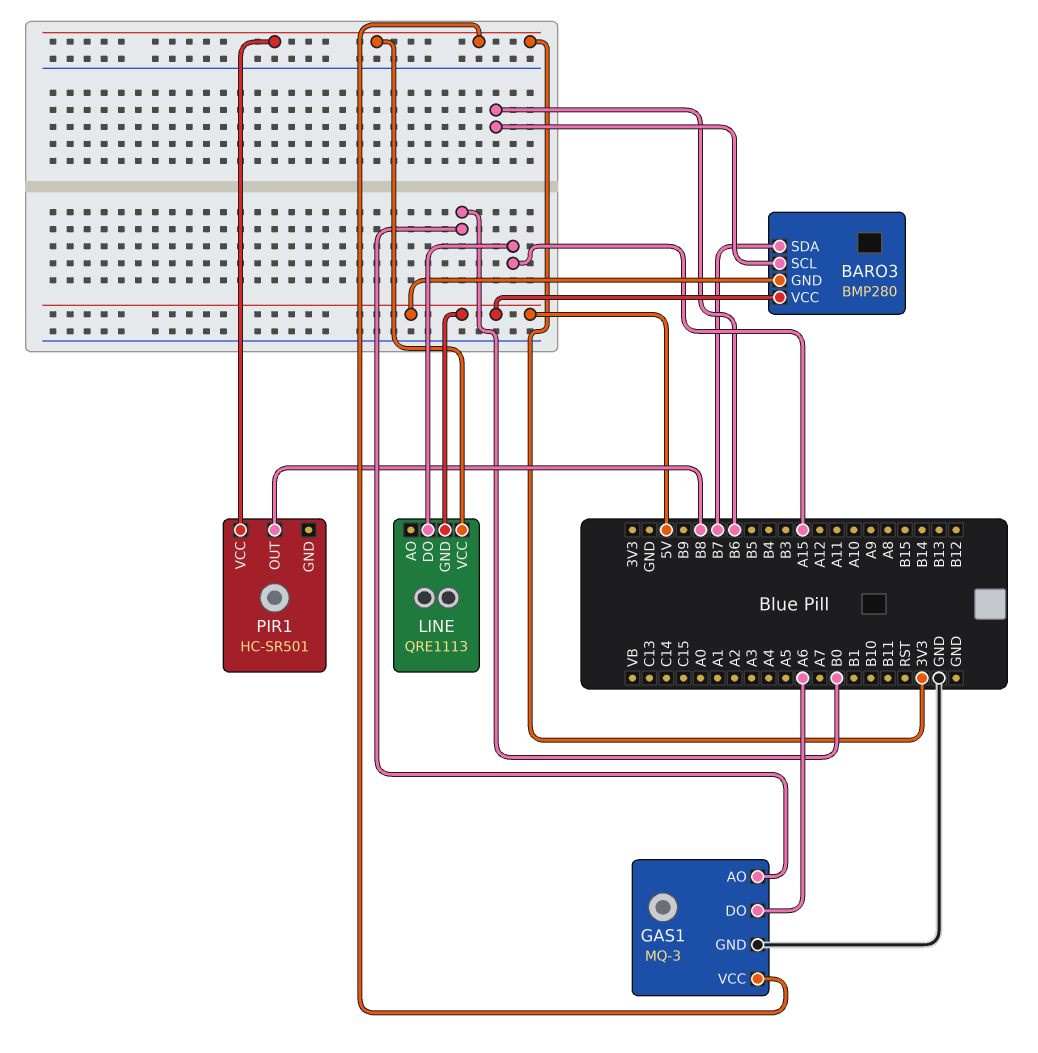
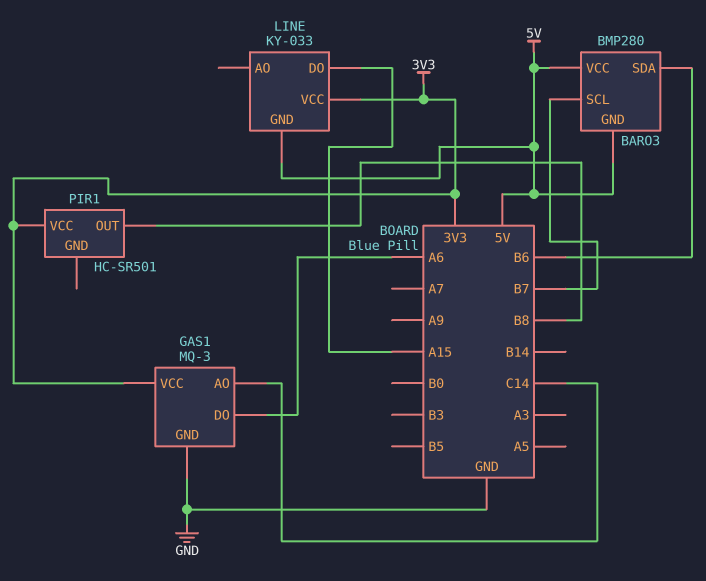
BARO3 pin SCL: B6 -> B7
BARO3 pin SDA: B7 -> B6
GAS1 pin AO: B0 -> C14
LINE: QRE1113 -> KY-033

